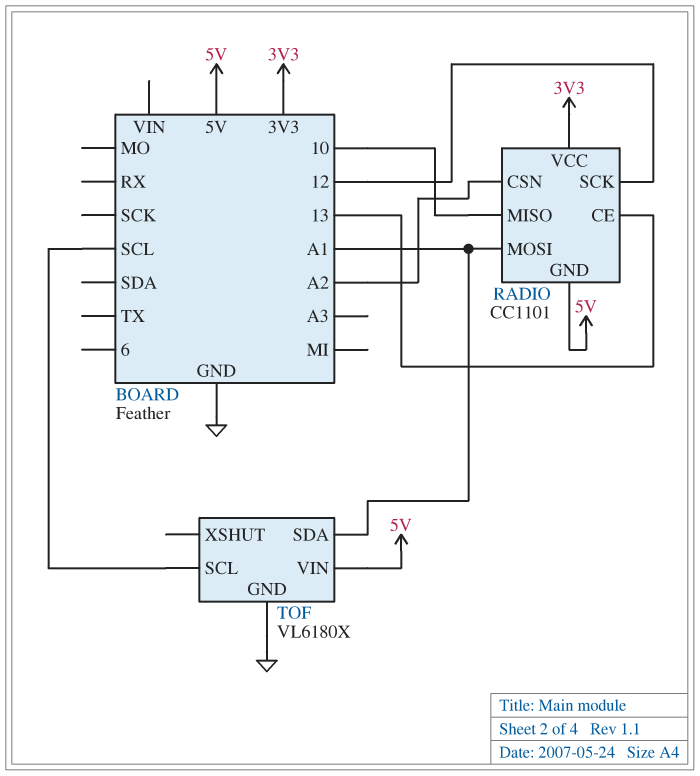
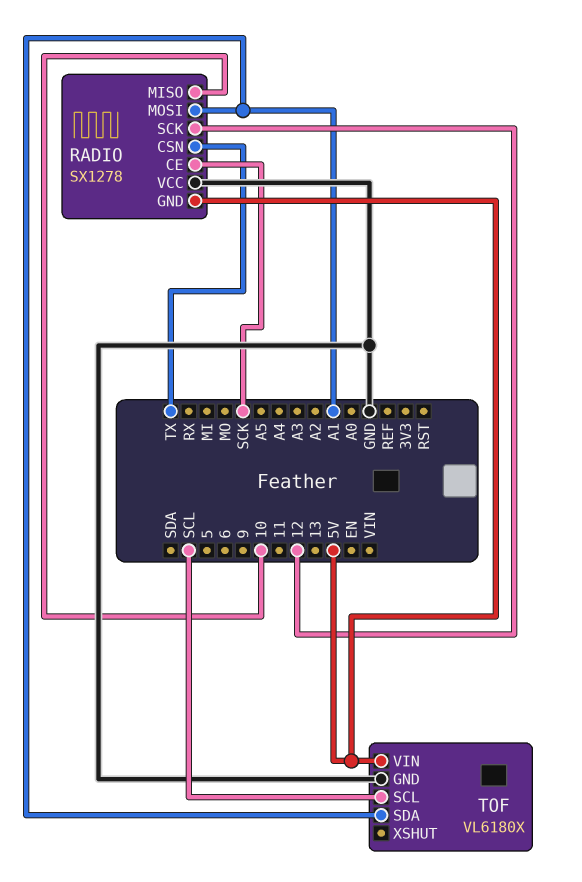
RADIO: CC1101 -> SX1278
RADIO pin CE: 13 -> SCK
RADIO pin CSN: A2 -> TX
RADIO pin VCC: 3V3 -> GND

